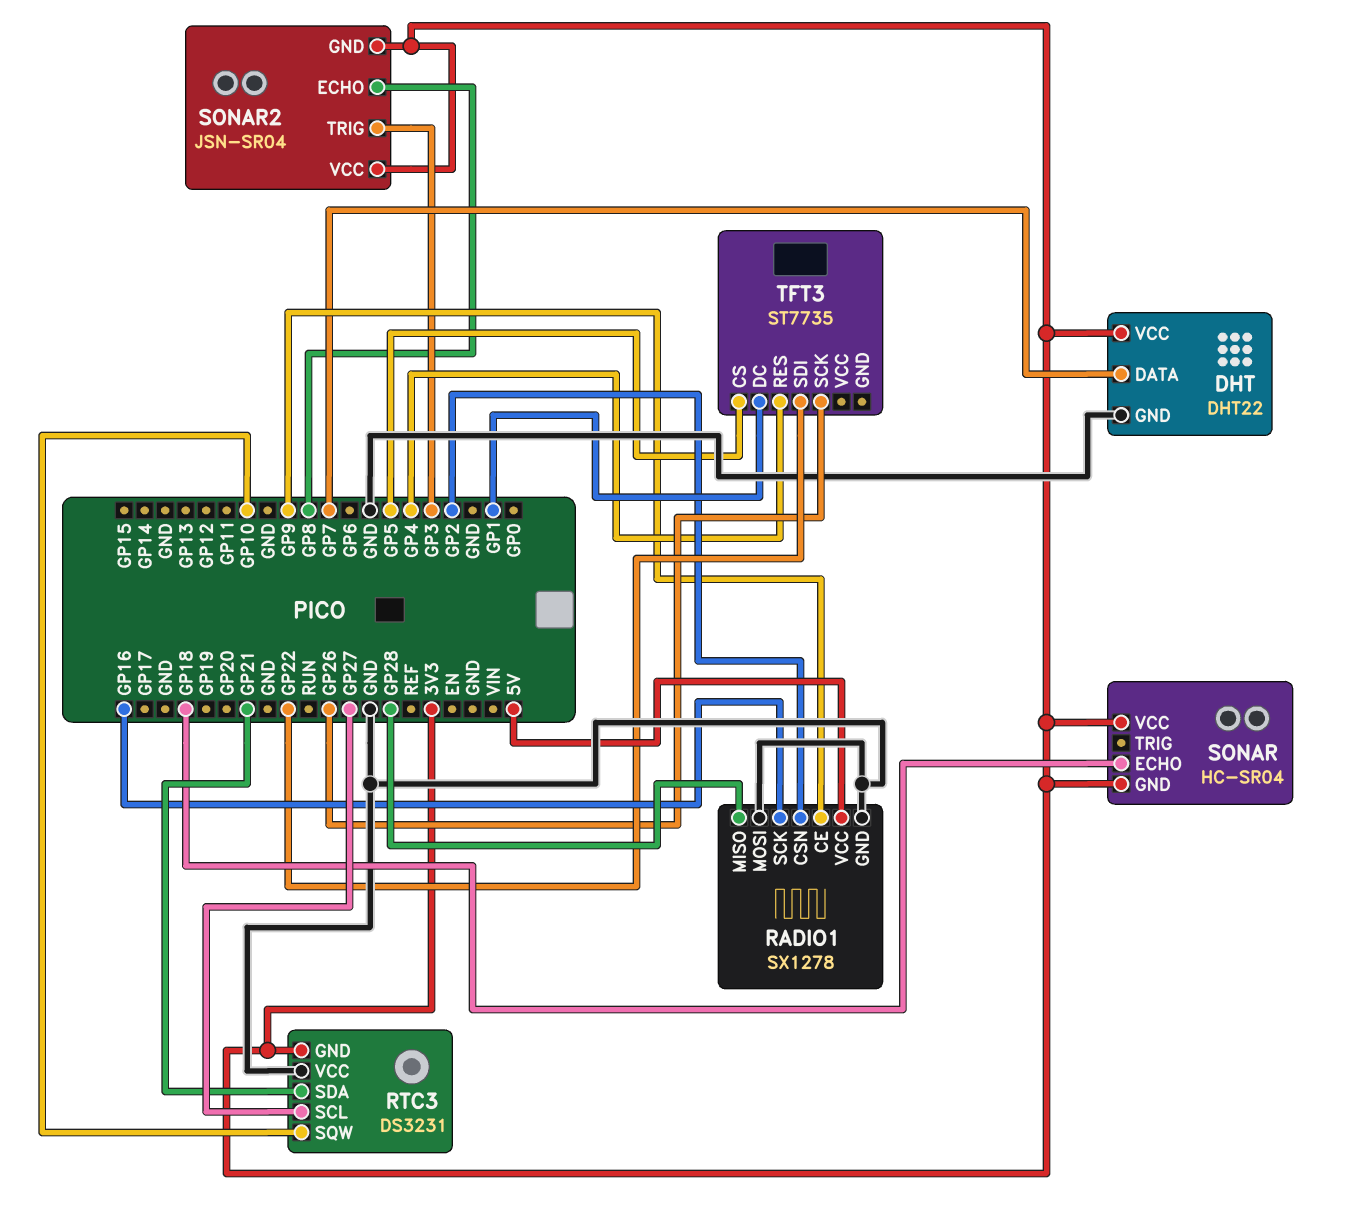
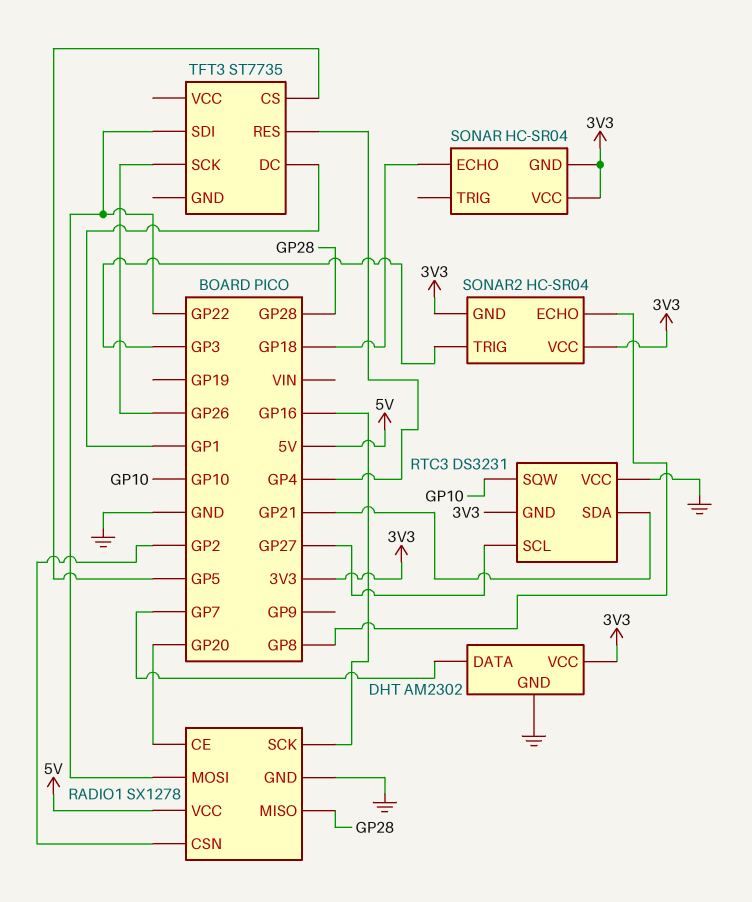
DHT: DHT22 -> AM2302
RADIO1 pin CE: GP9 -> GP20
RADIO1 pin MOSI: GND -> GP22
SONAR2: JSN-SR04 -> HC-SR04

